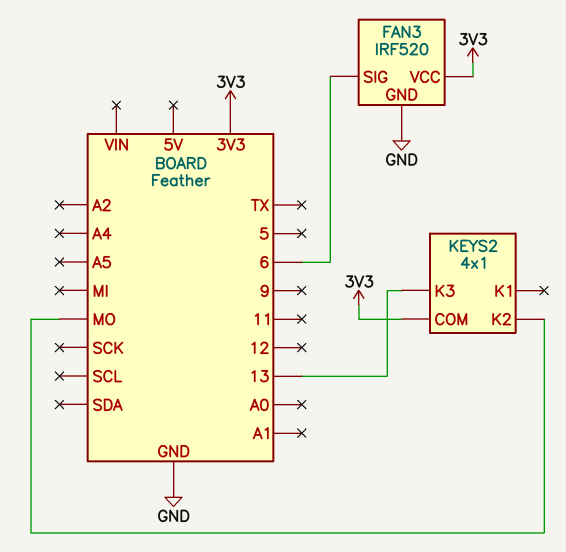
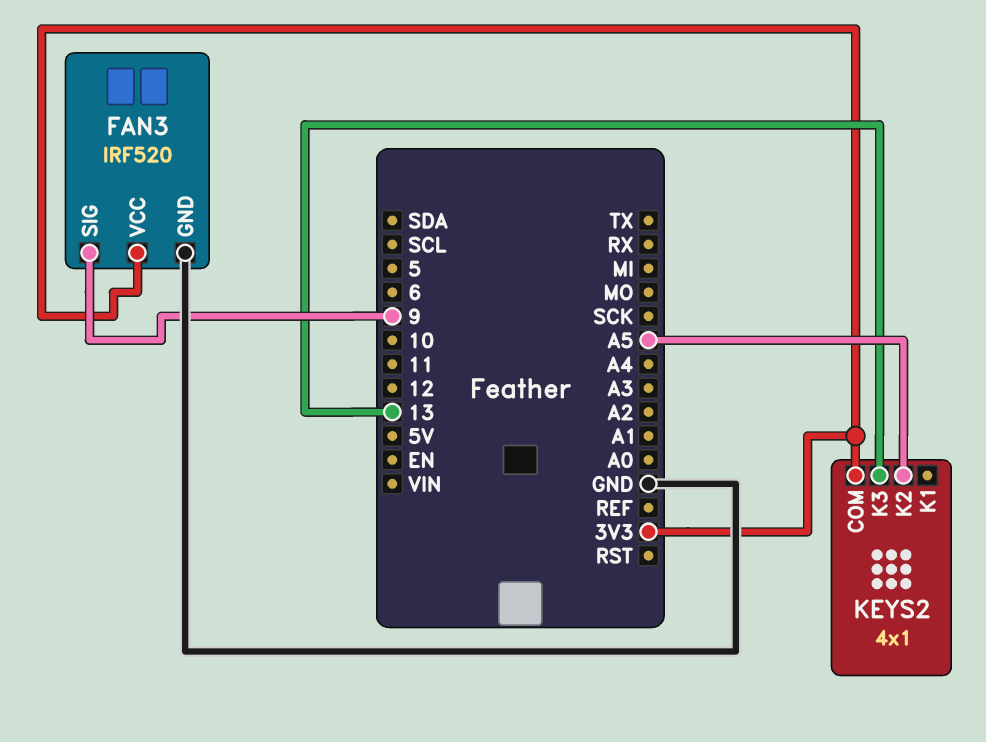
FAN3 pin SIG: 6 -> 9
KEYS2 pin K2: MO -> A5

